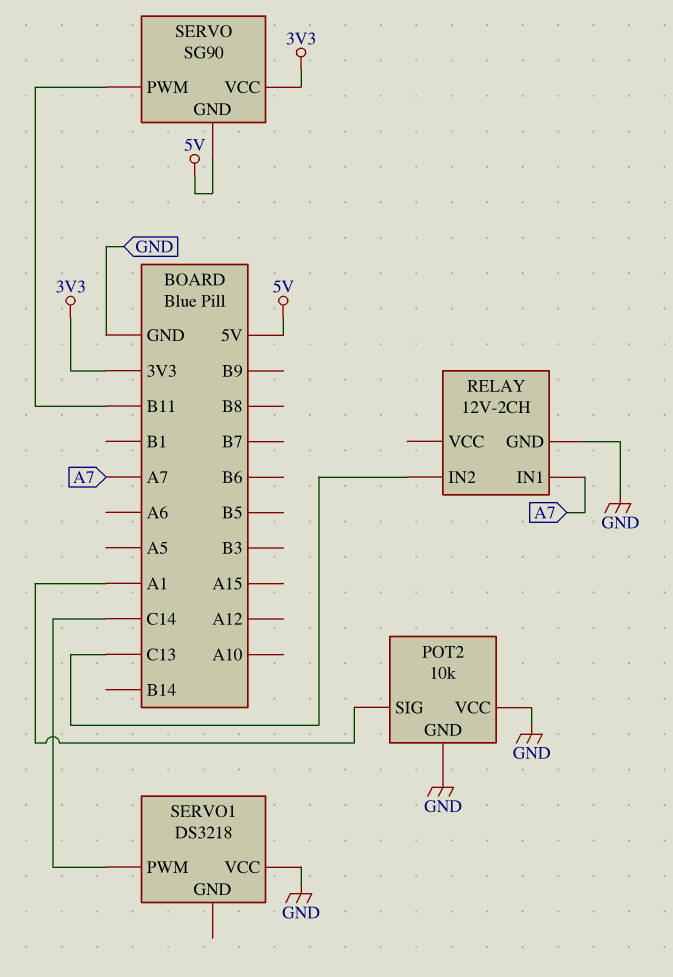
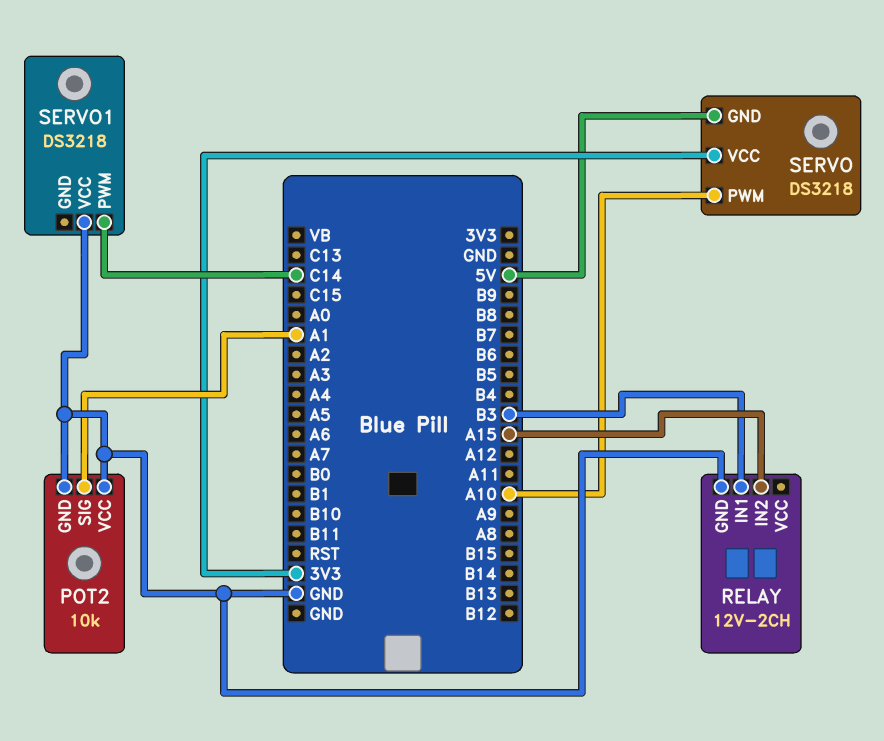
RELAY pin IN1: A7 -> B3
RELAY pin IN2: C13 -> A15
SERVO: SG90 -> DS3218
SERVO pin PWM: B11 -> A10

